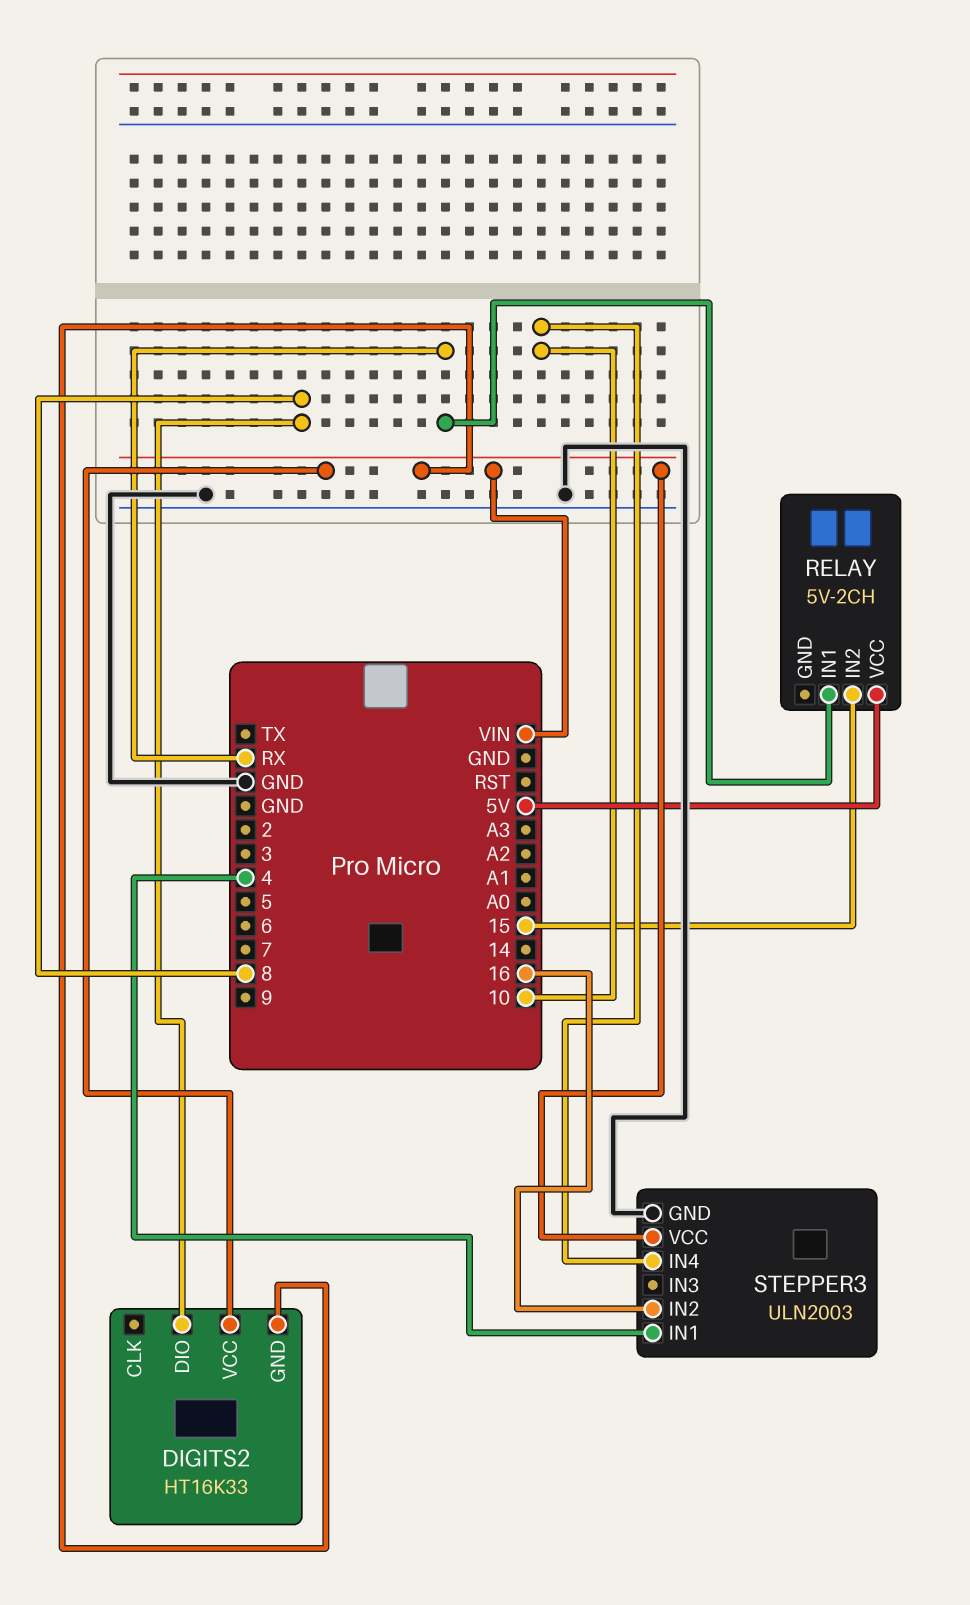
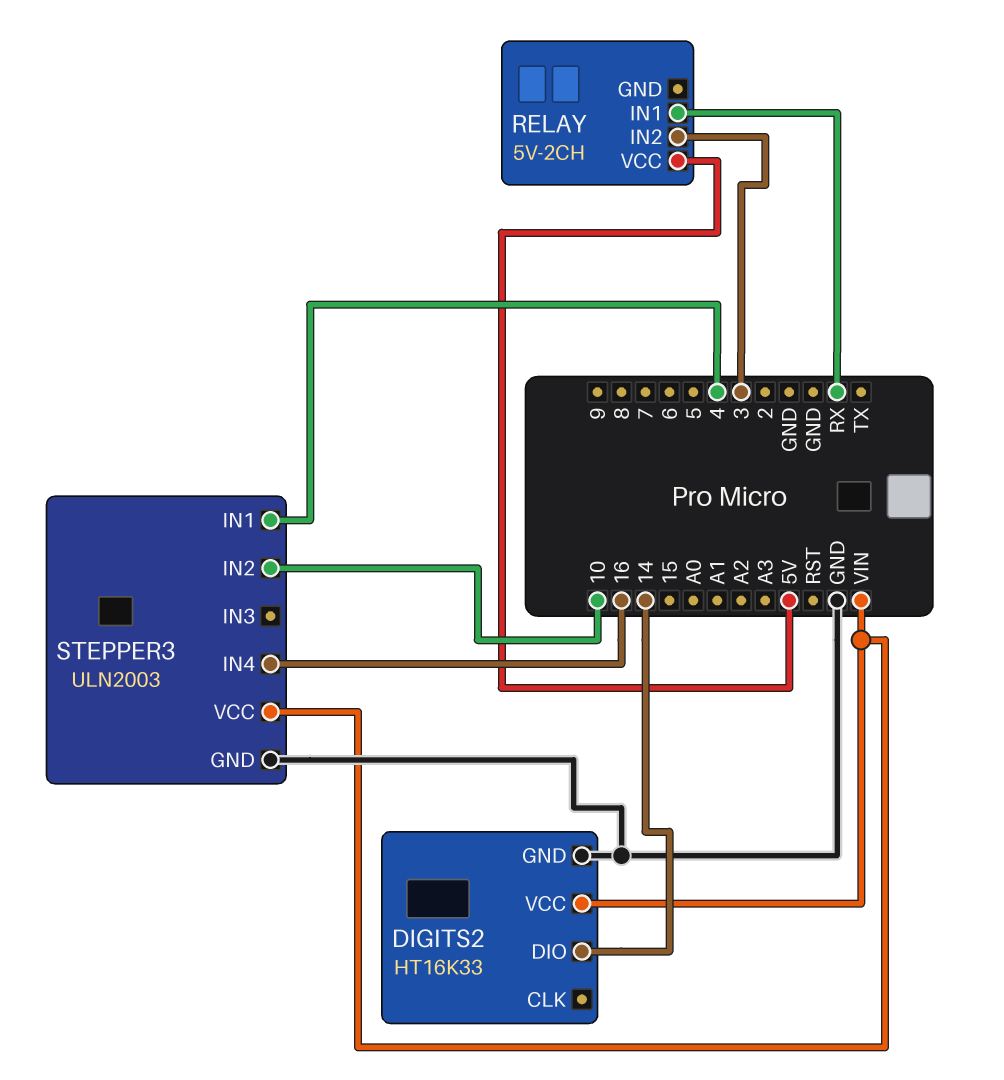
DIGITS2 pin DIO: 8 -> 14
DIGITS2 pin GND: VIN -> GND
RELAY pin IN2: 15 -> 3
STEPPER3 pin IN2: 16 -> 10
STEPPER3 pin IN4: 10 -> 16

